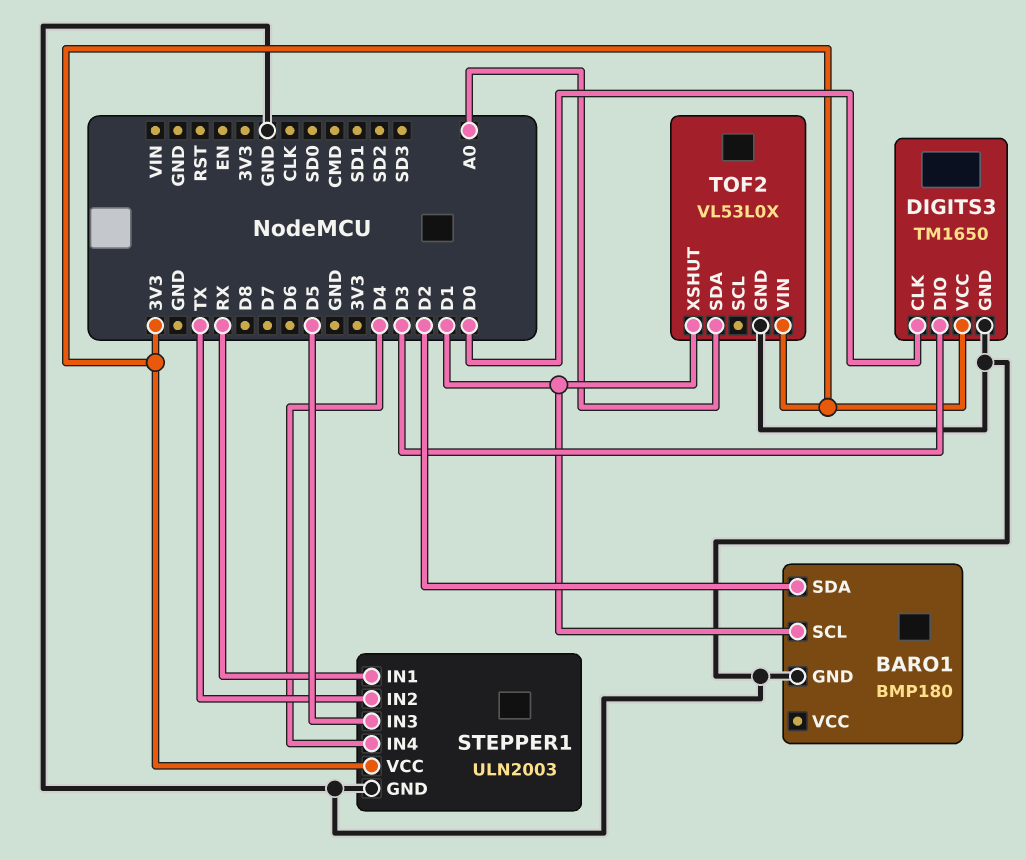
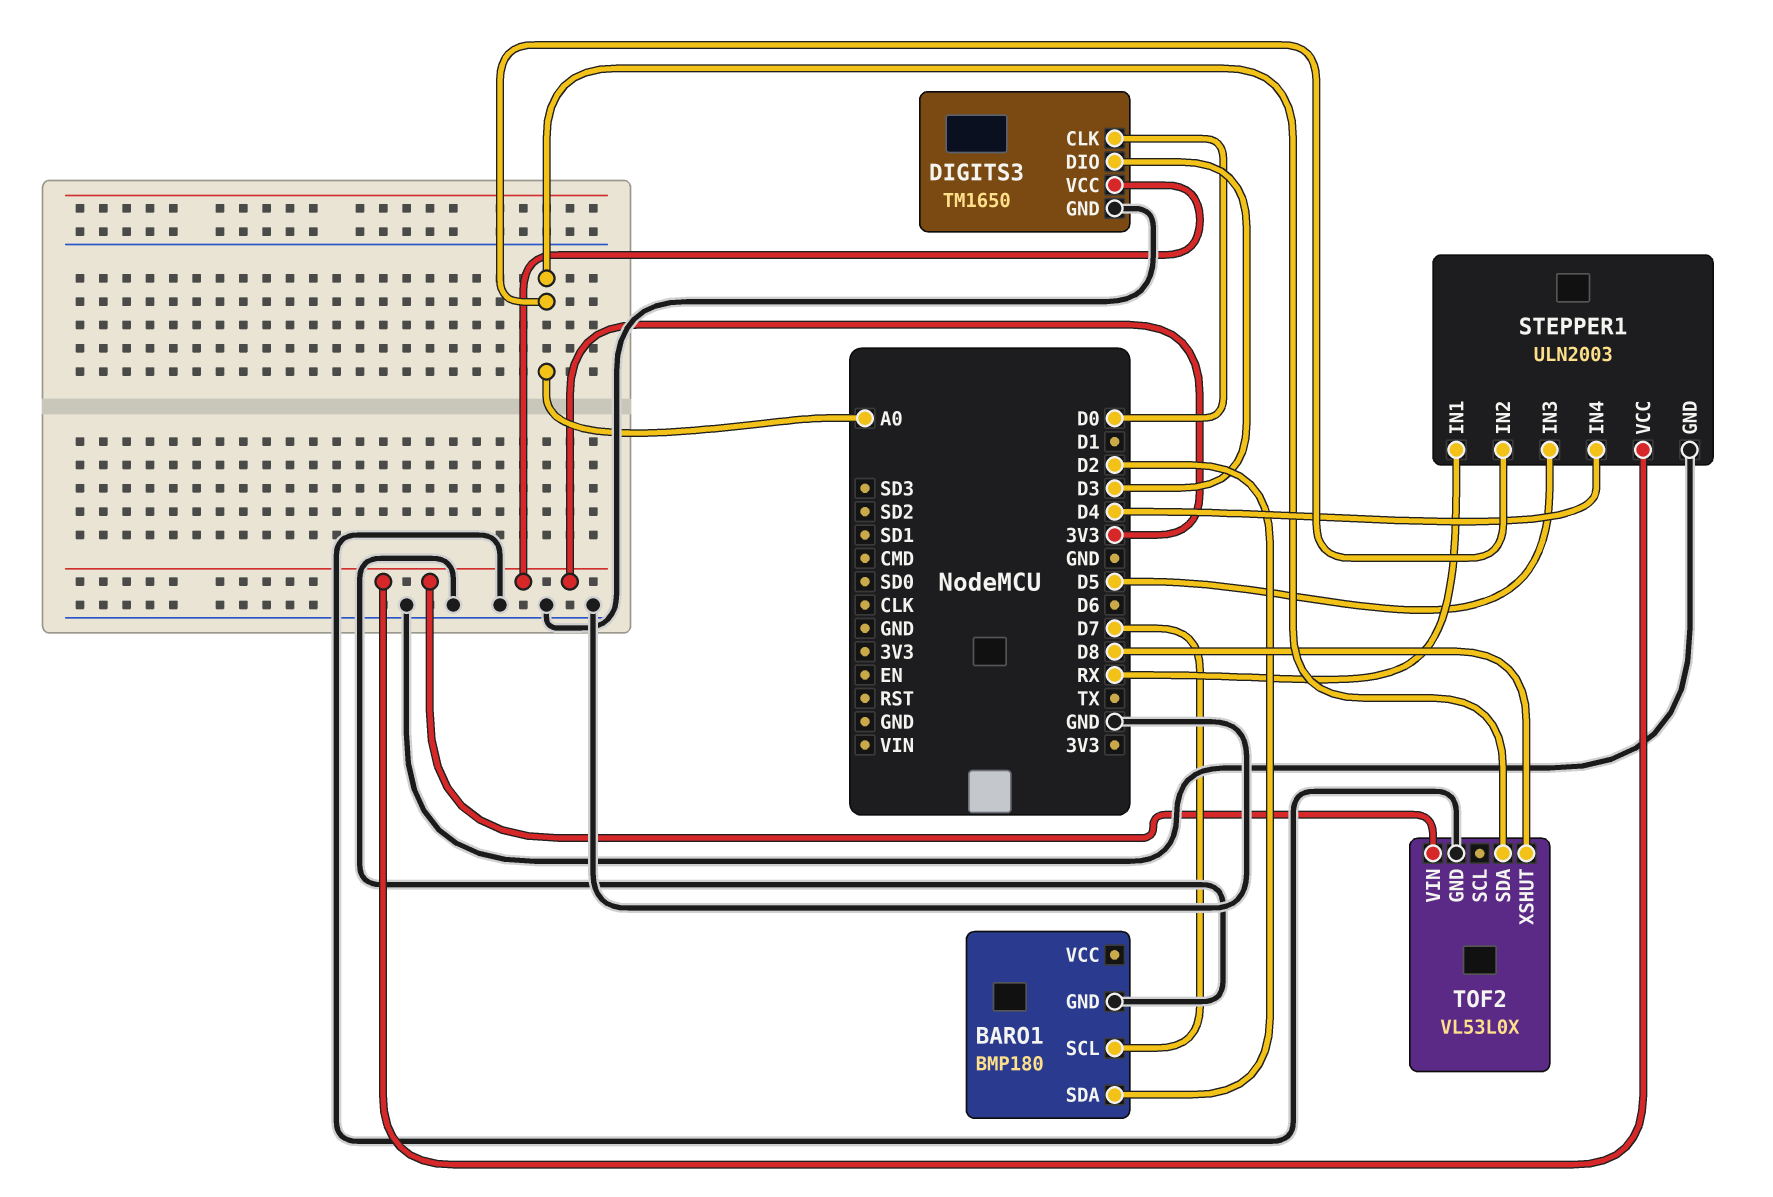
BARO1 pin SCL: D1 -> D7
STEPPER1 pin IN2: TX -> A0
TOF2 pin XSHUT: D1 -> D8

